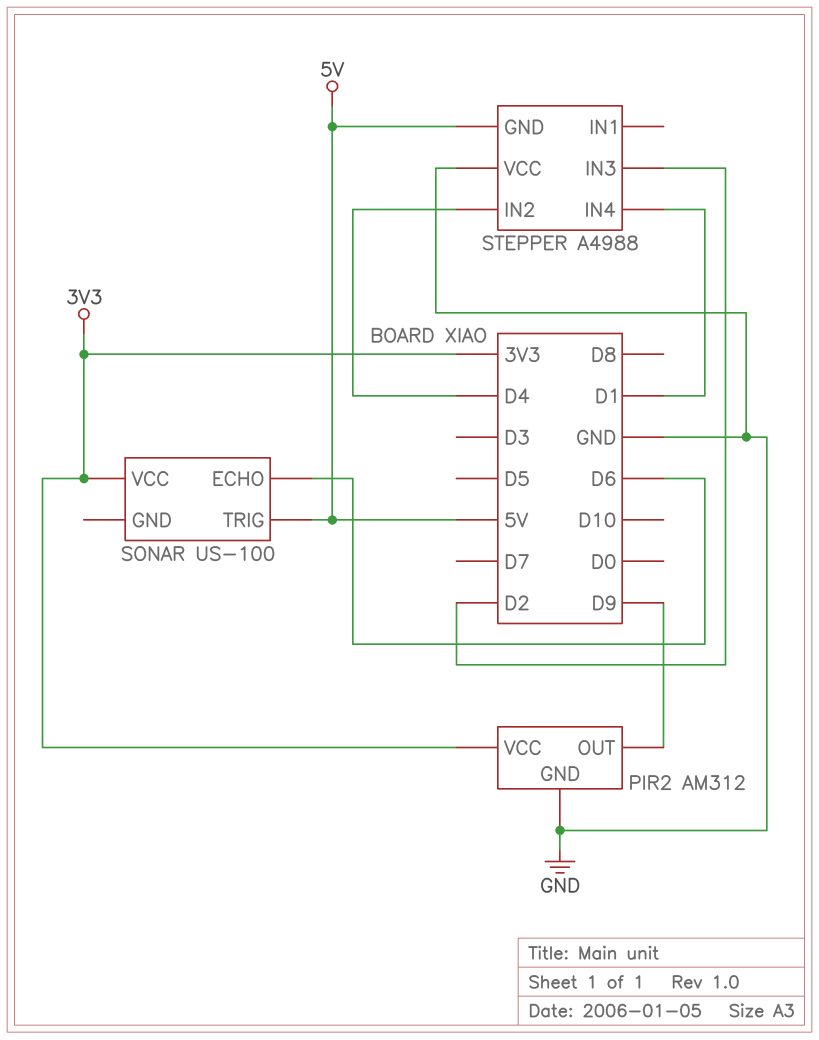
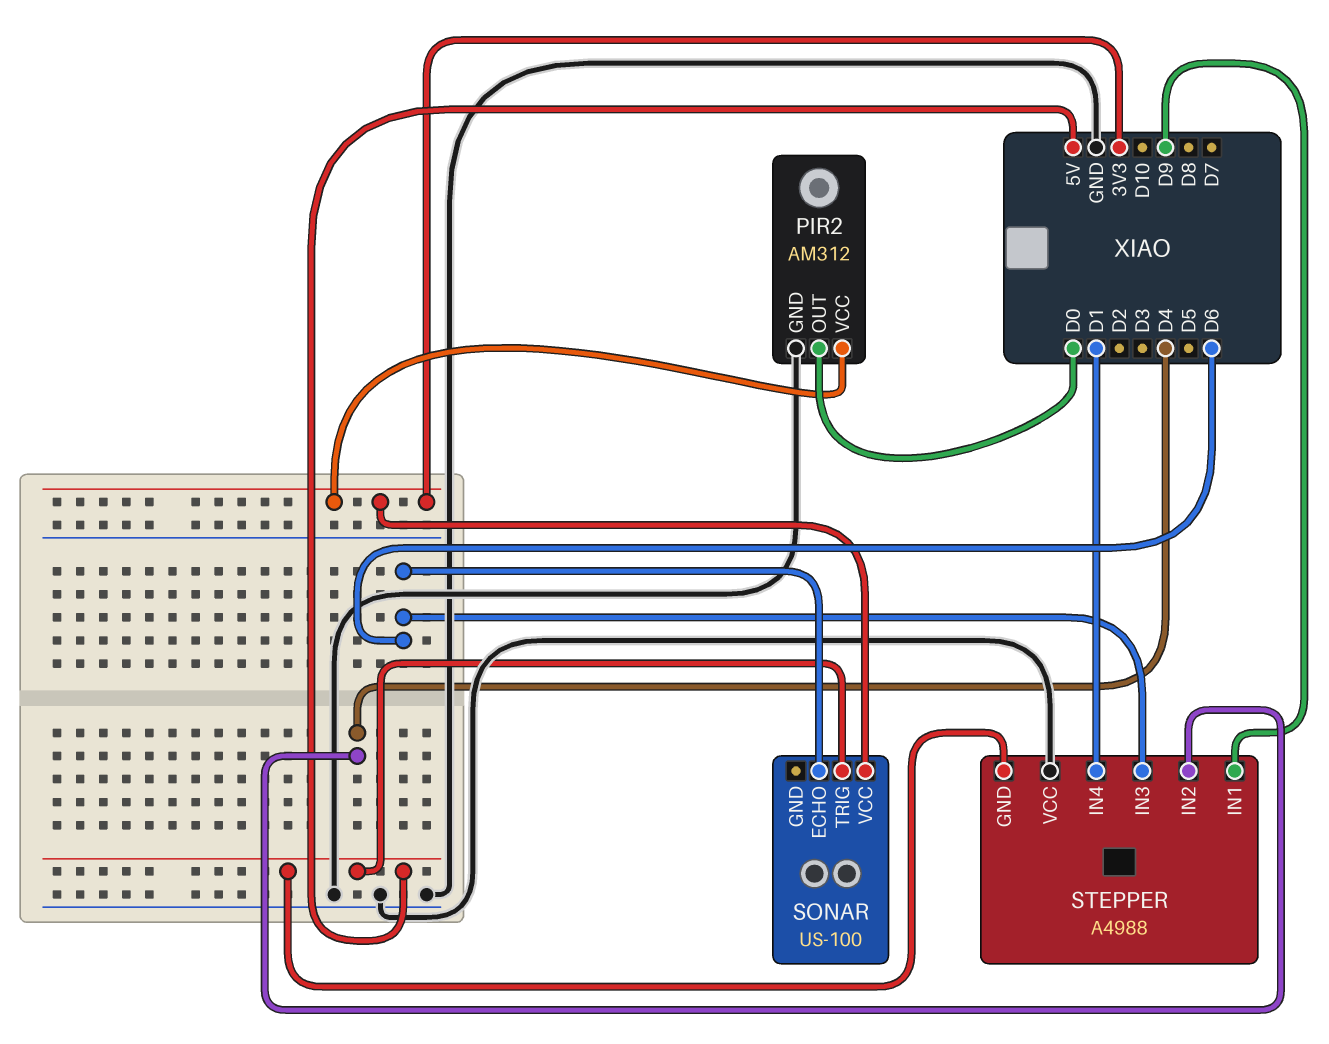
PIR2 pin OUT: D9 -> D0
STEPPER pin IN1: none -> D9
STEPPER pin IN3: D2 -> D6

